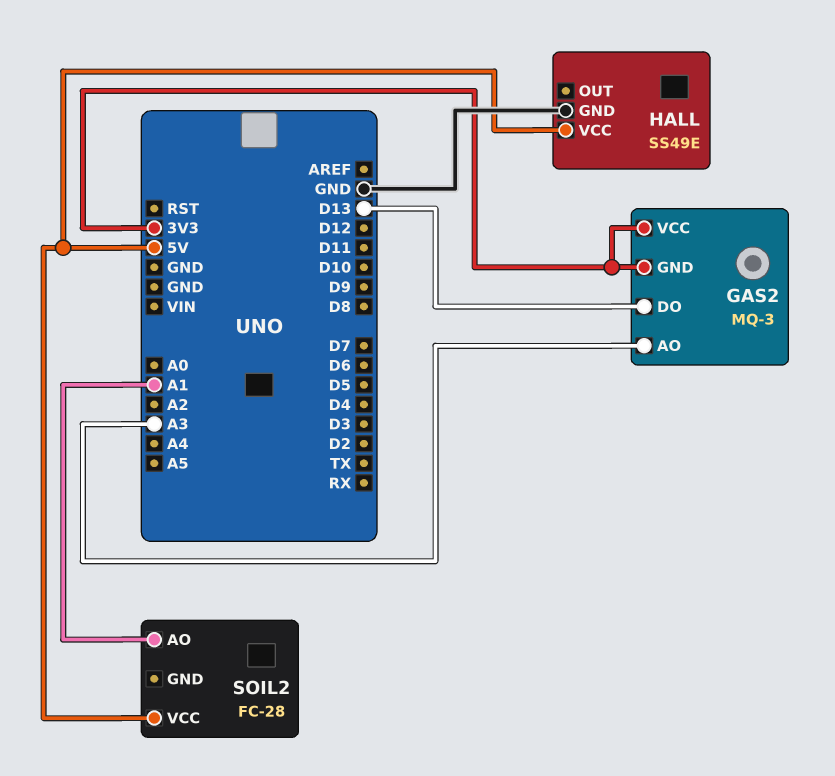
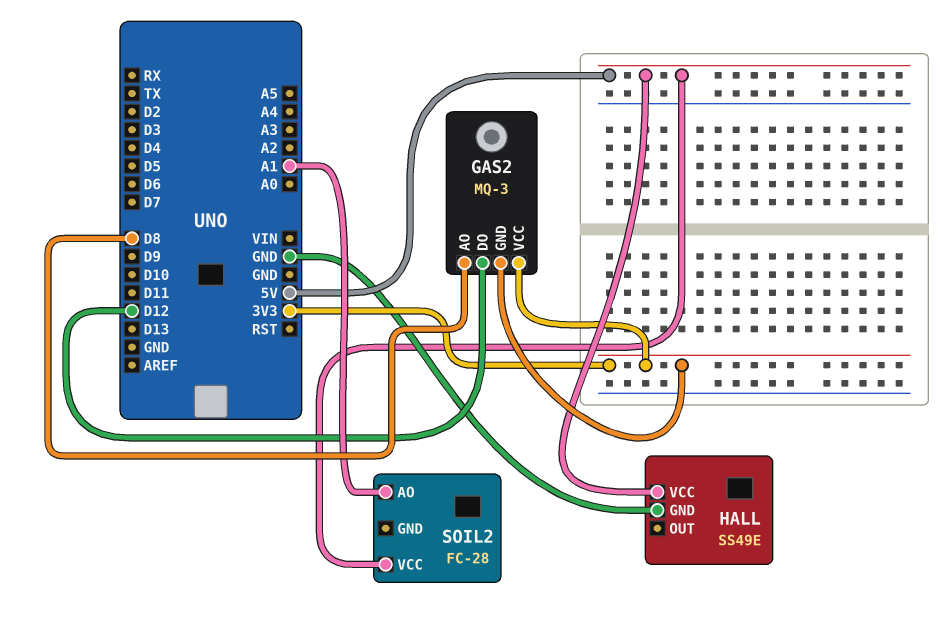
GAS2 pin AO: A3 -> D8
GAS2 pin DO: D13 -> D12

